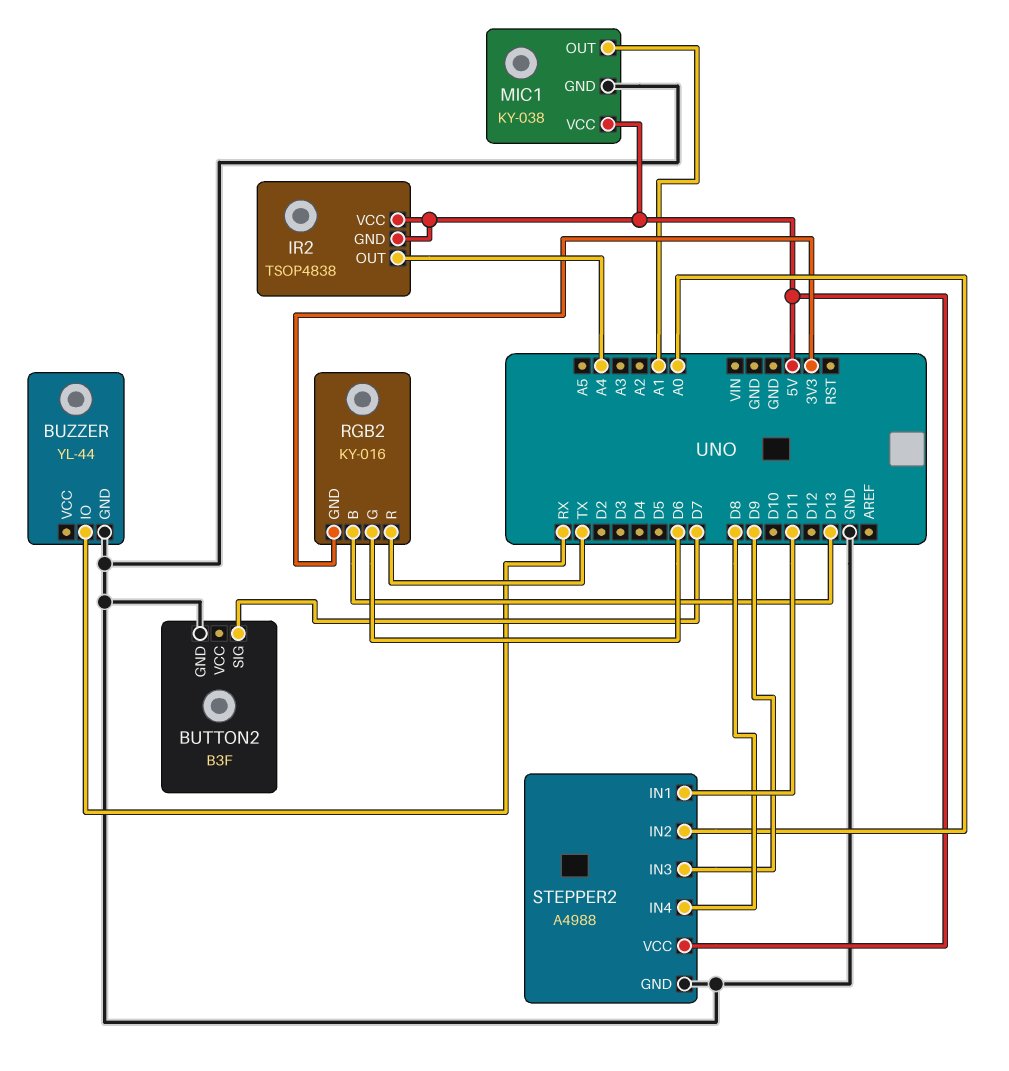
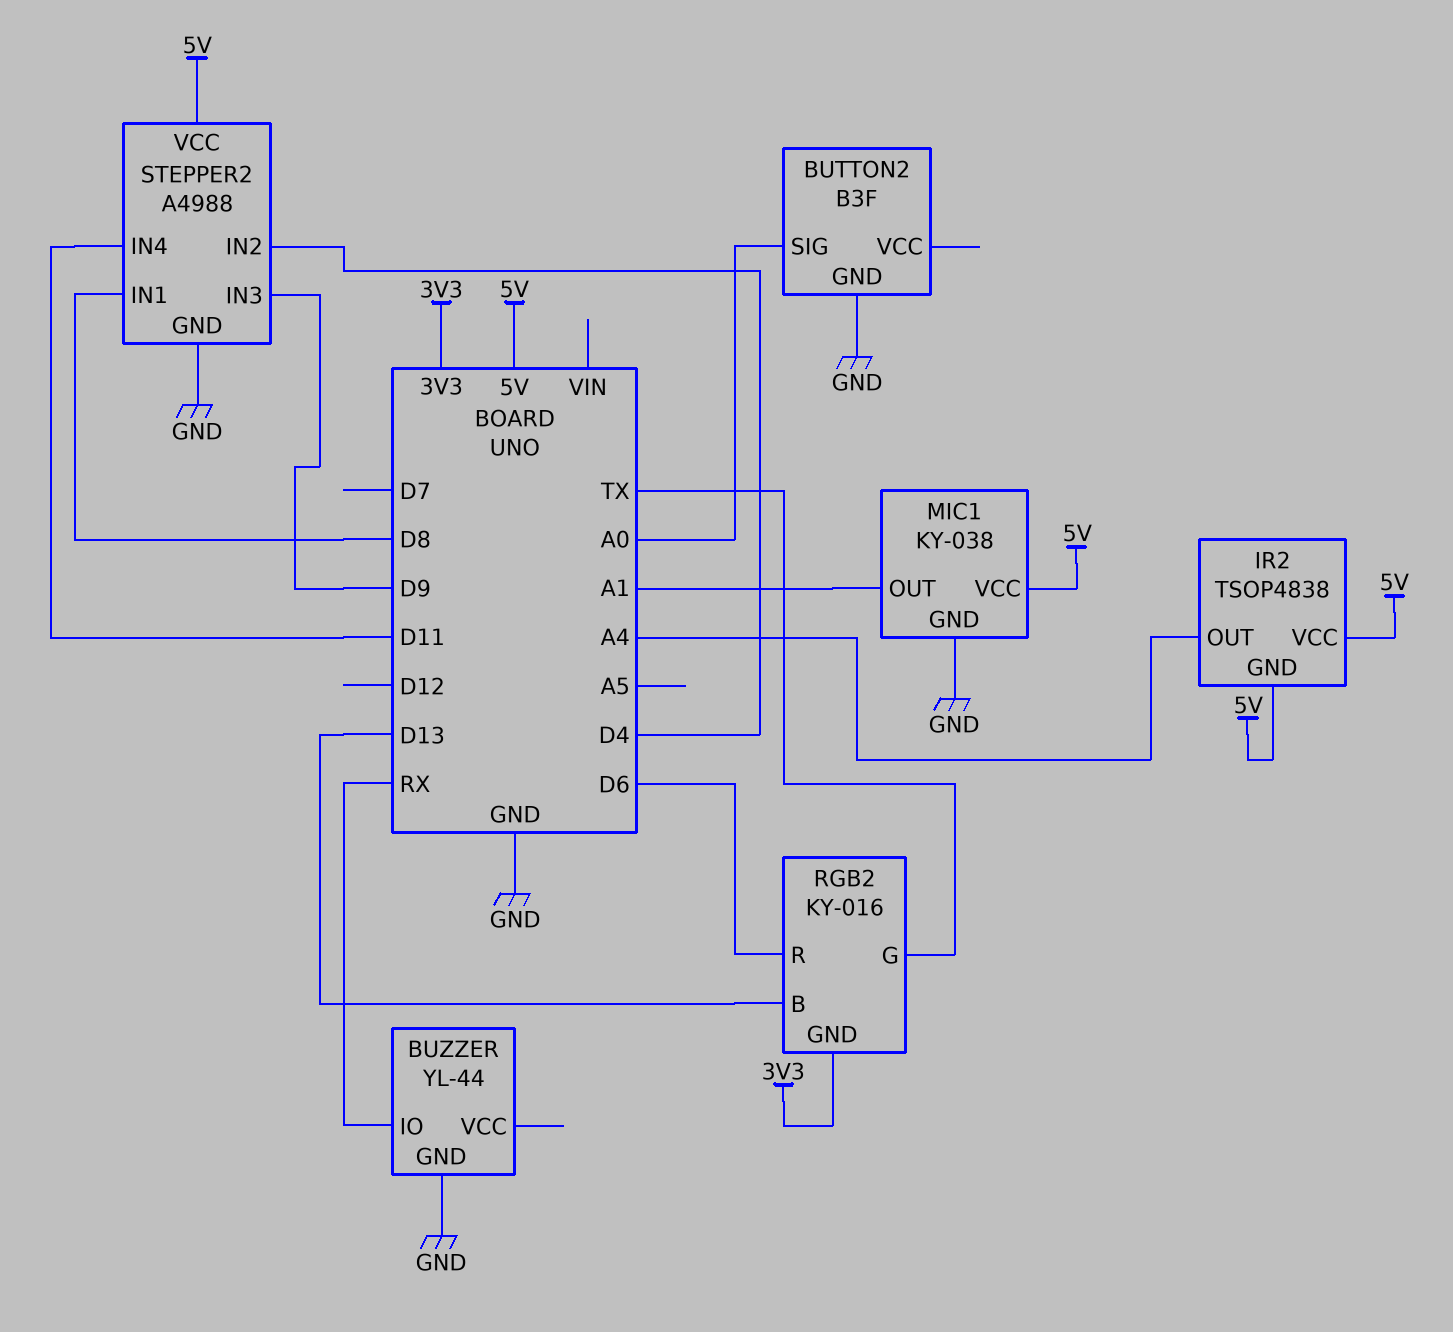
BUTTON2 pin SIG: D7 -> A0
RGB2 pin G: D6 -> TX
RGB2 pin R: TX -> D6
STEPPER2 pin IN1: D11 -> D8
STEPPER2 pin IN2: A0 -> D4
STEPPER2 pin IN4: D8 -> D11

